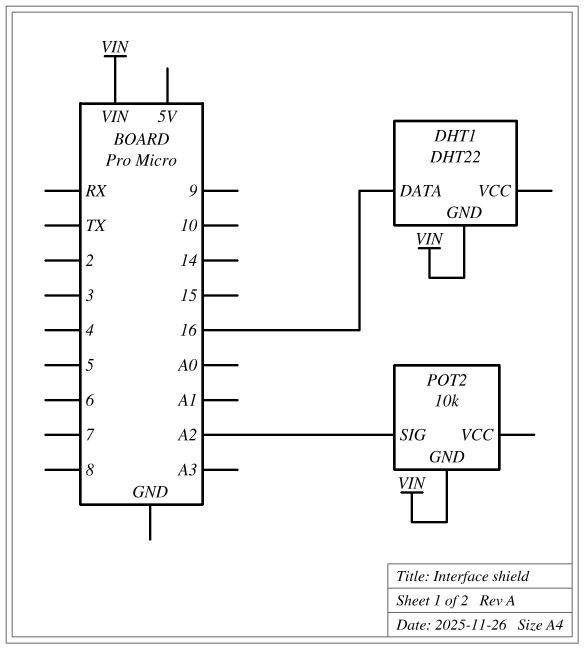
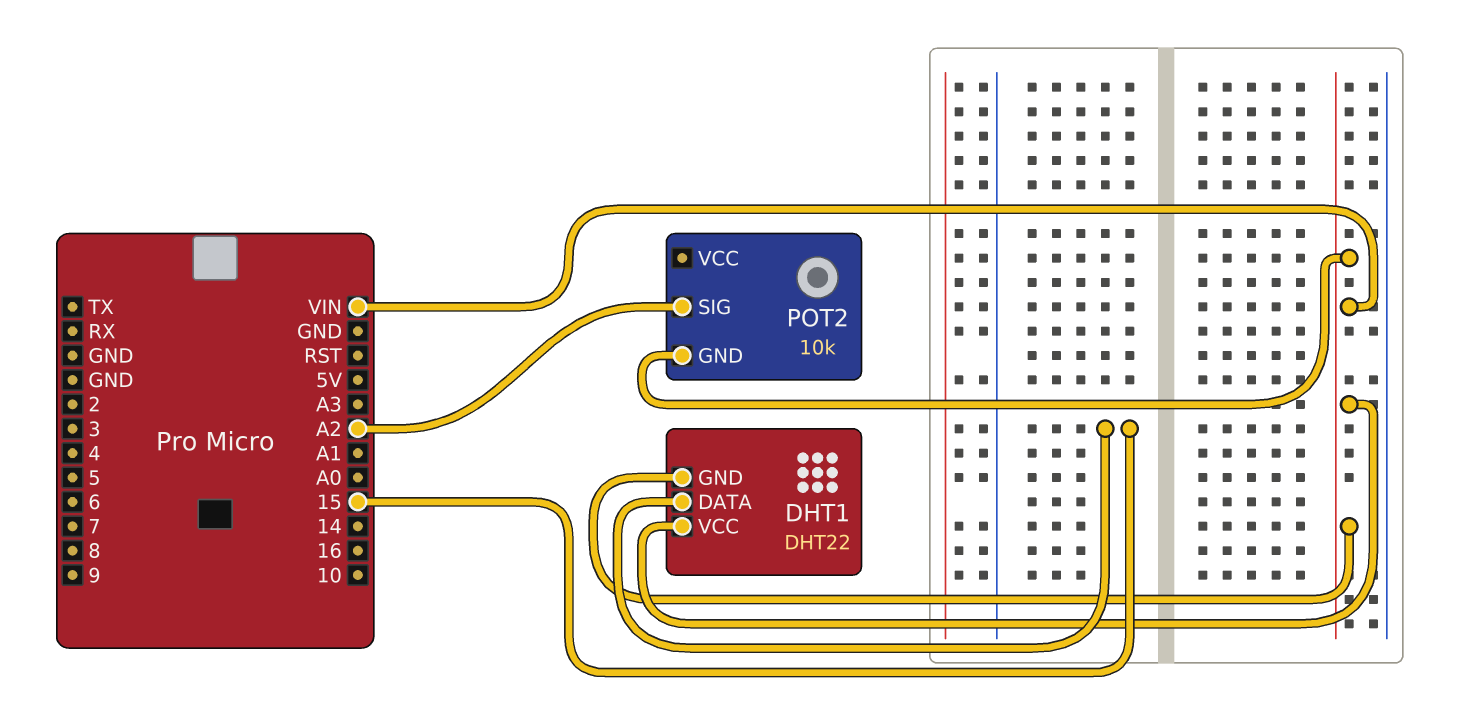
DHT1 pin DATA: 16 -> 15
DHT1 pin VCC: none -> VIN

